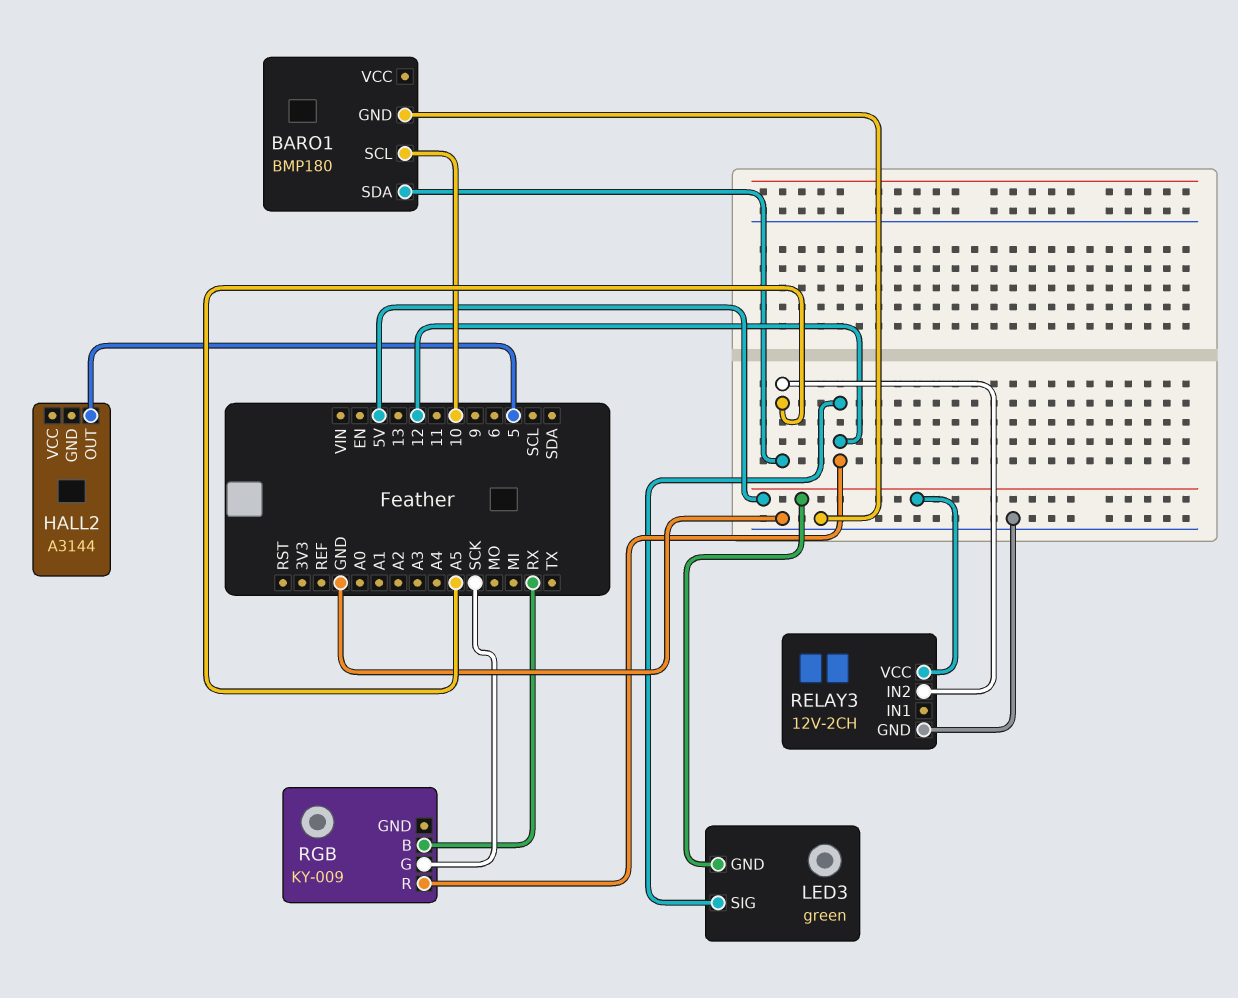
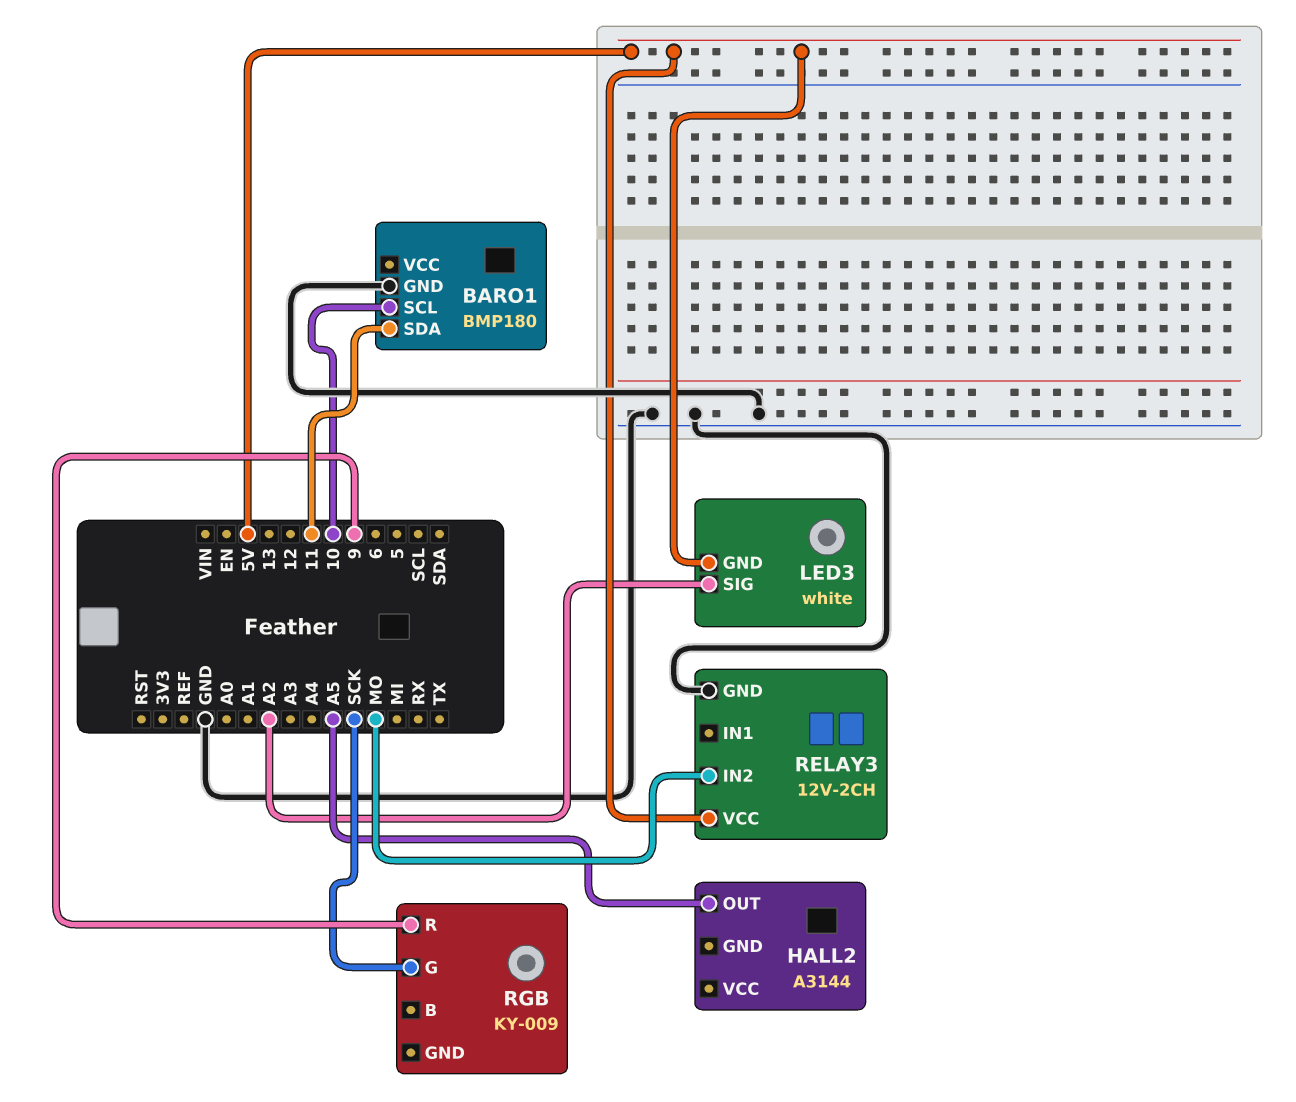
BARO1 pin SDA: A5 -> 11
HALL2 pin OUT: 5 -> A5
LED3: green -> white
LED3 pin SIG: 12 -> A2
RELAY3 pin IN2: A5 -> MO
RGB pin B: RX -> none
RGB pin R: 12 -> 9

